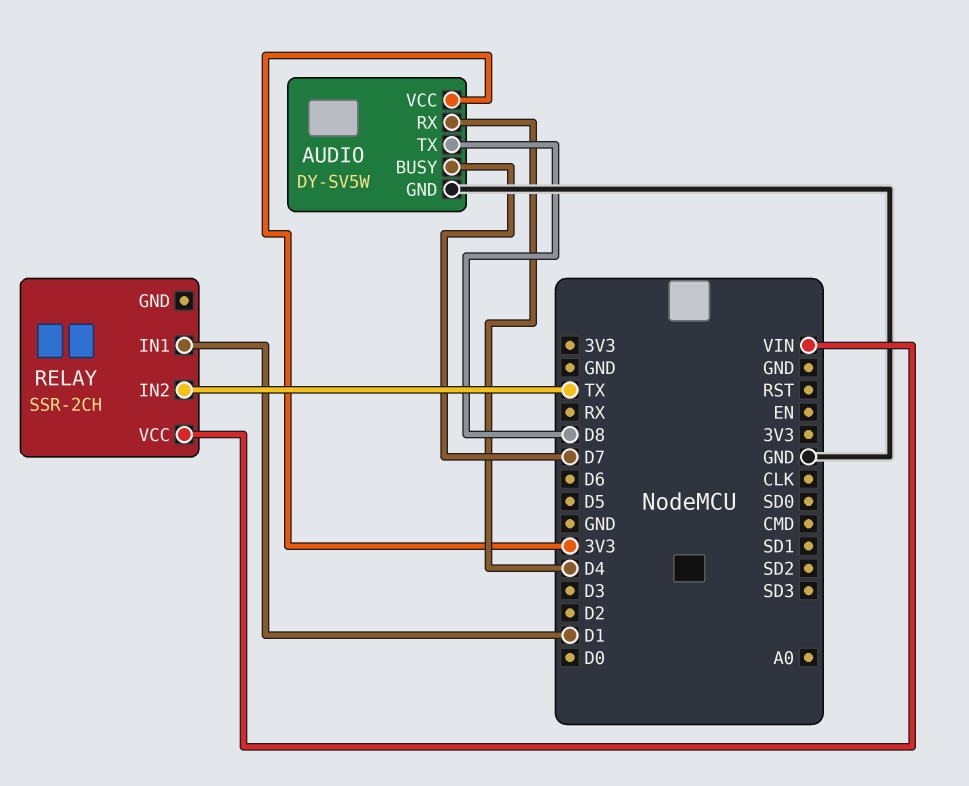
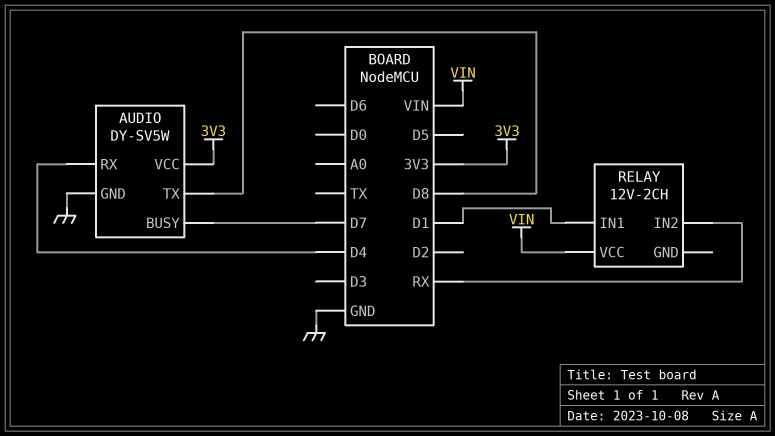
RELAY: SSR-2CH -> 12V-2CH
RELAY pin IN2: TX -> RX

